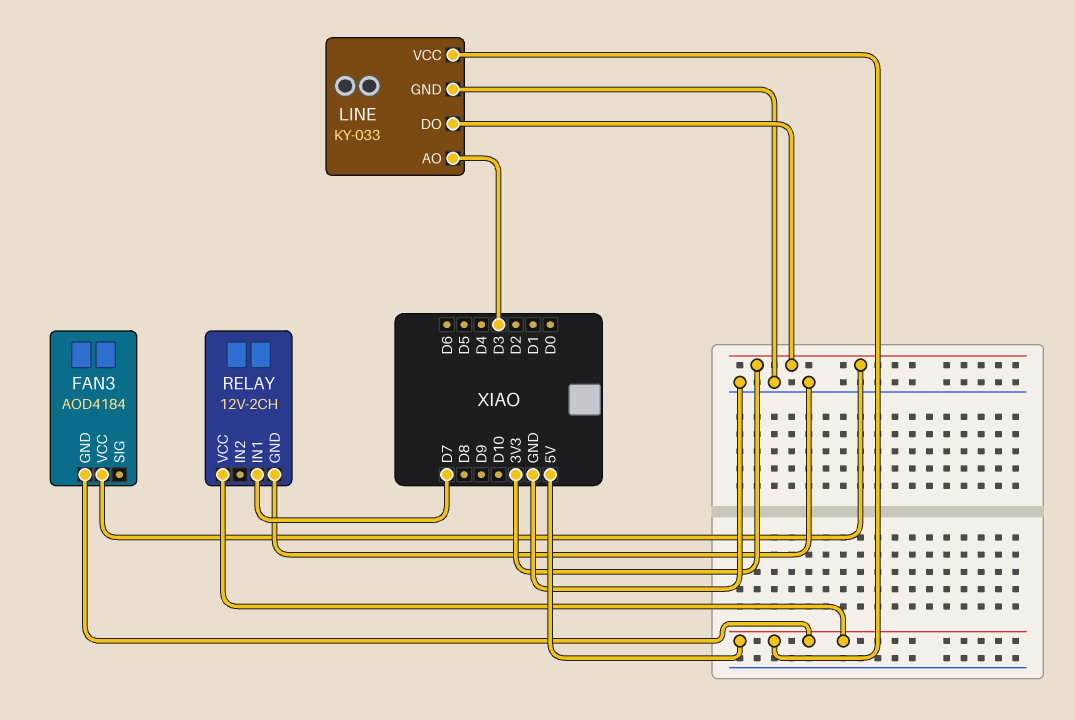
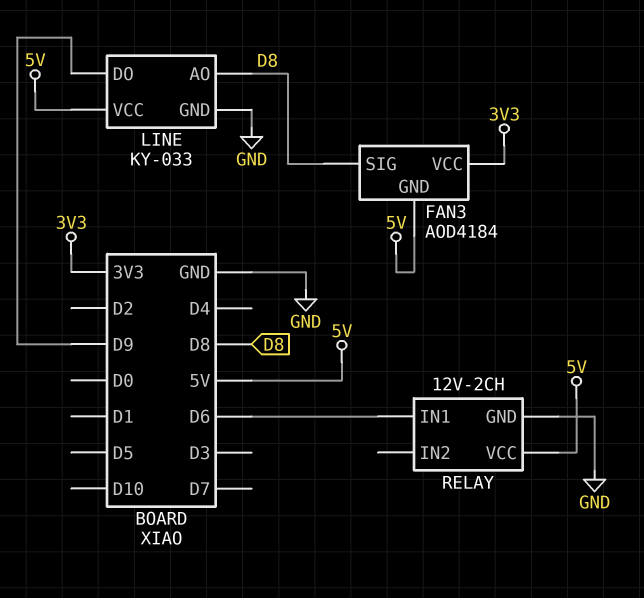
FAN3 pin SIG: none -> D8
LINE pin AO: D3 -> D8
LINE pin DO: 3V3 -> D9
RELAY pin IN1: D7 -> D6

